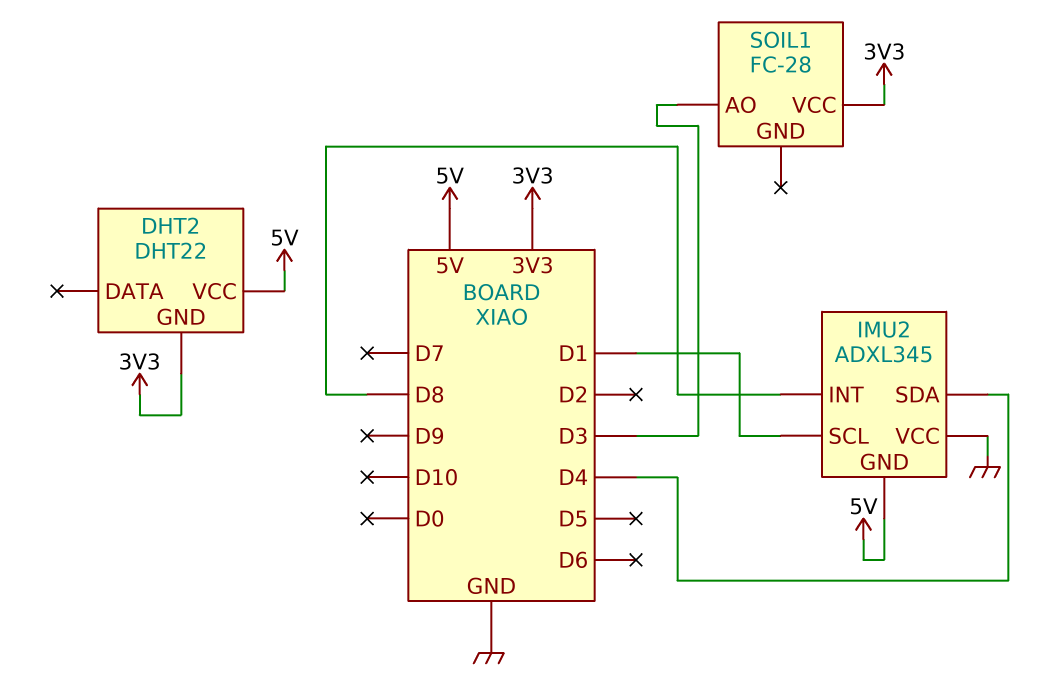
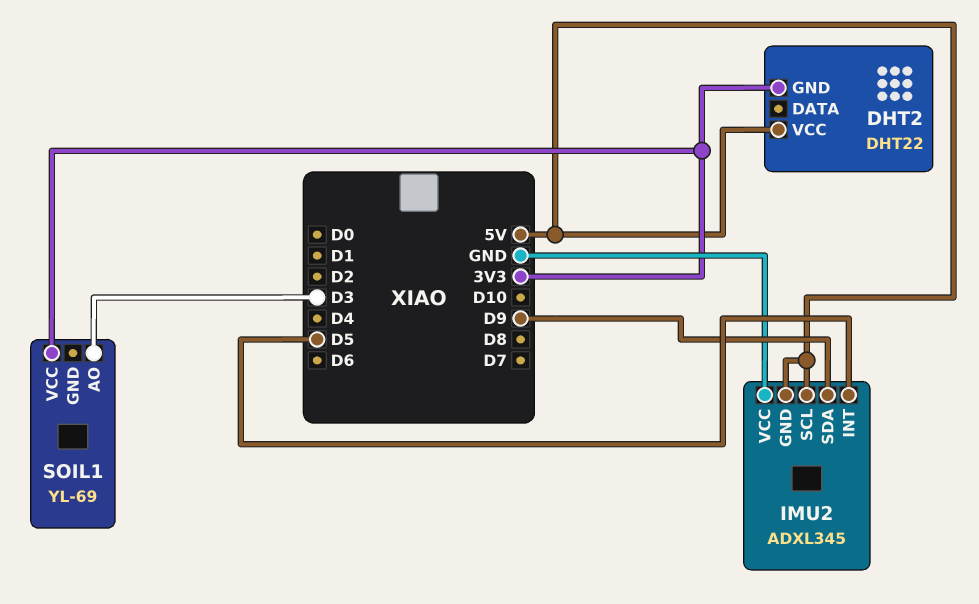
IMU2 pin INT: D8 -> D5
IMU2 pin SCL: D1 -> 5V
IMU2 pin SDA: D4 -> D9
SOIL1: FC-28 -> YL-69

